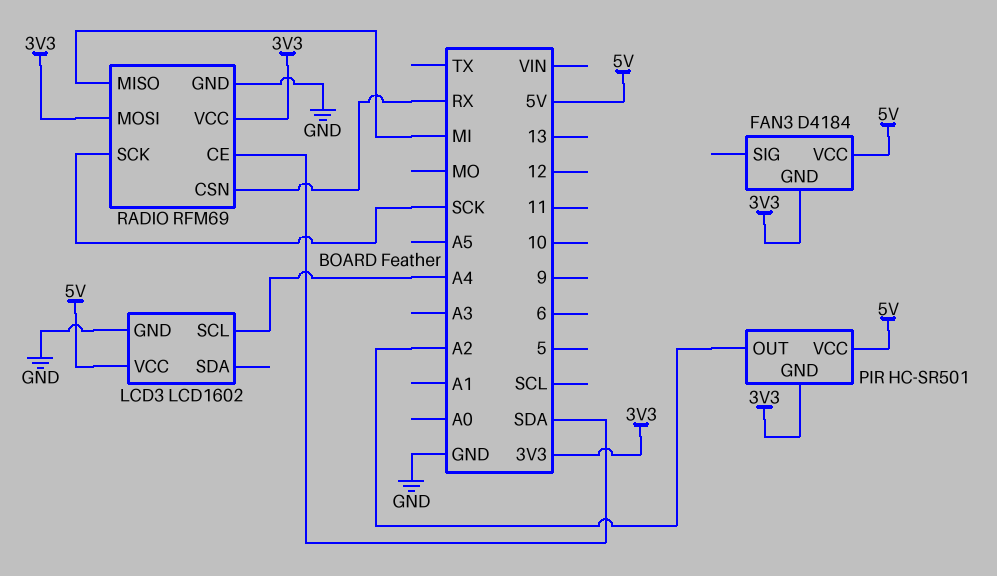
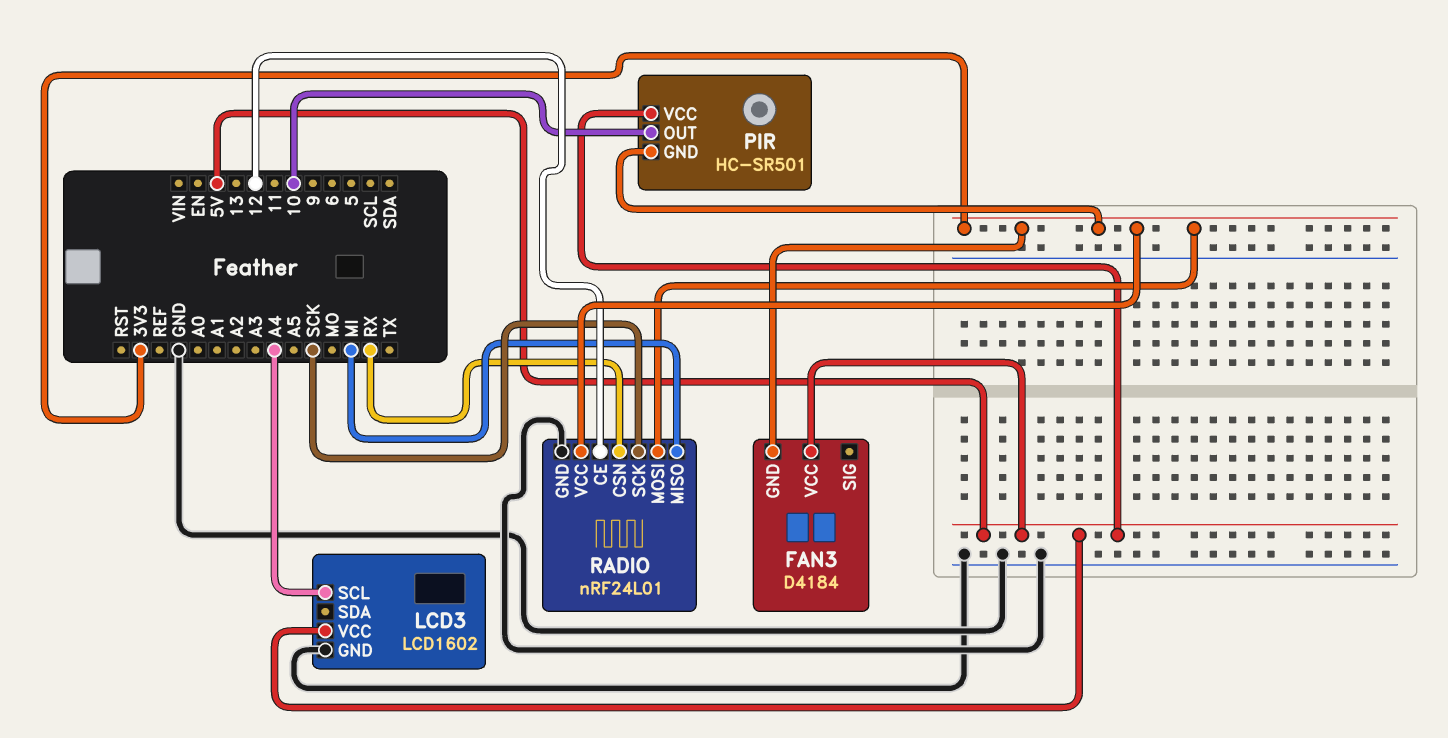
PIR pin OUT: A2 -> 10
RADIO: RFM69 -> nRF24L01
RADIO pin CE: SDA -> 12

